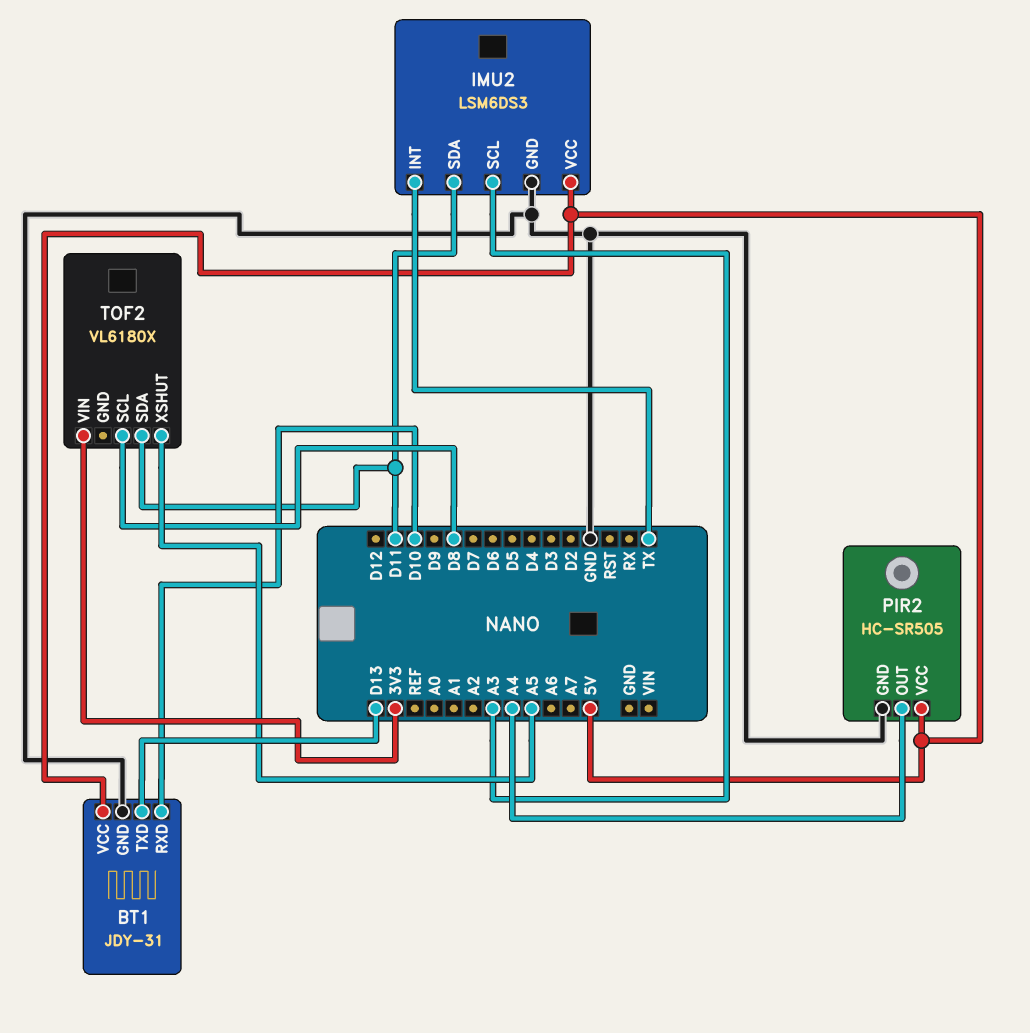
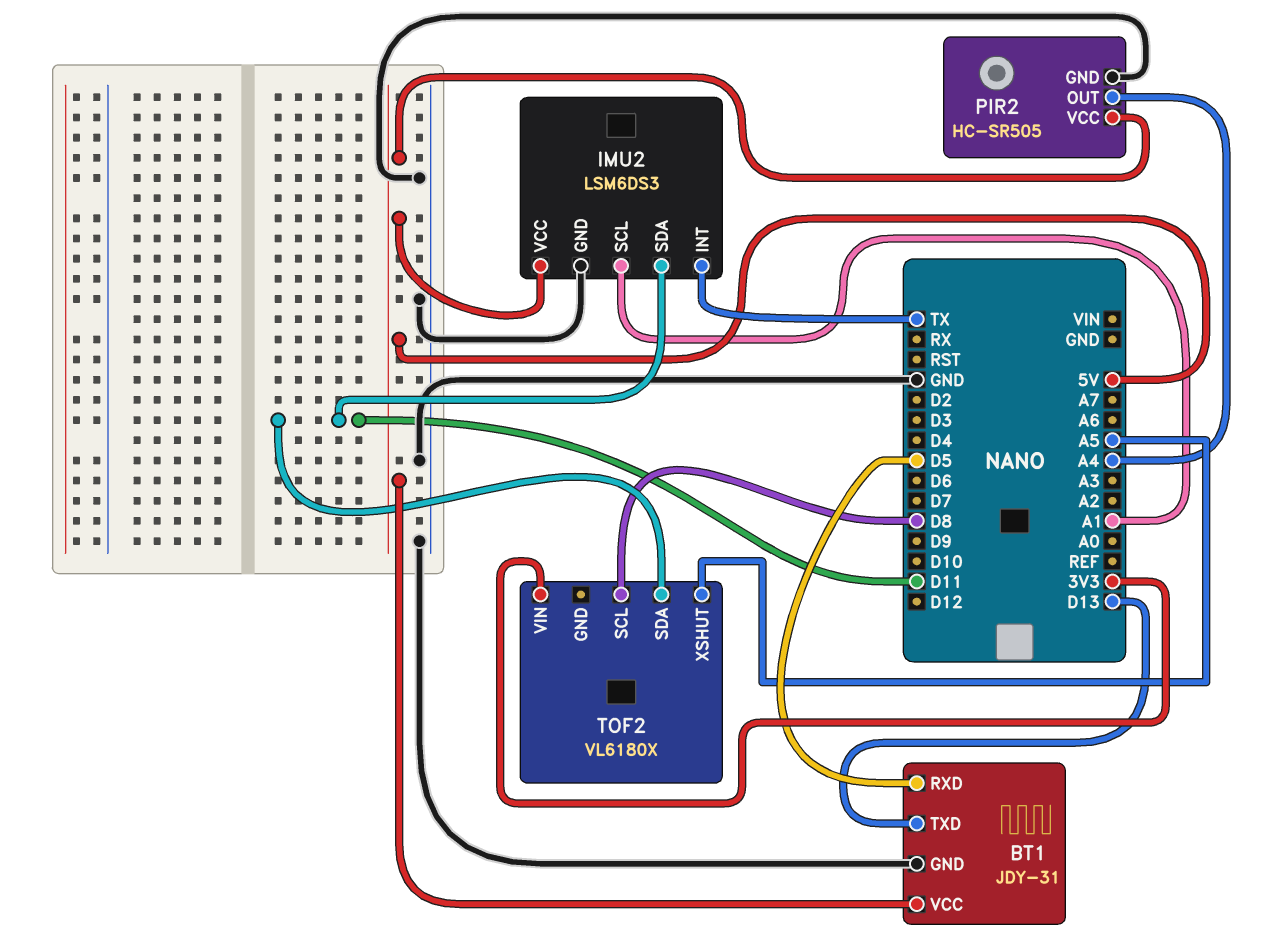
BT1 pin RXD: D10 -> D5
IMU2 pin SCL: A3 -> A1

